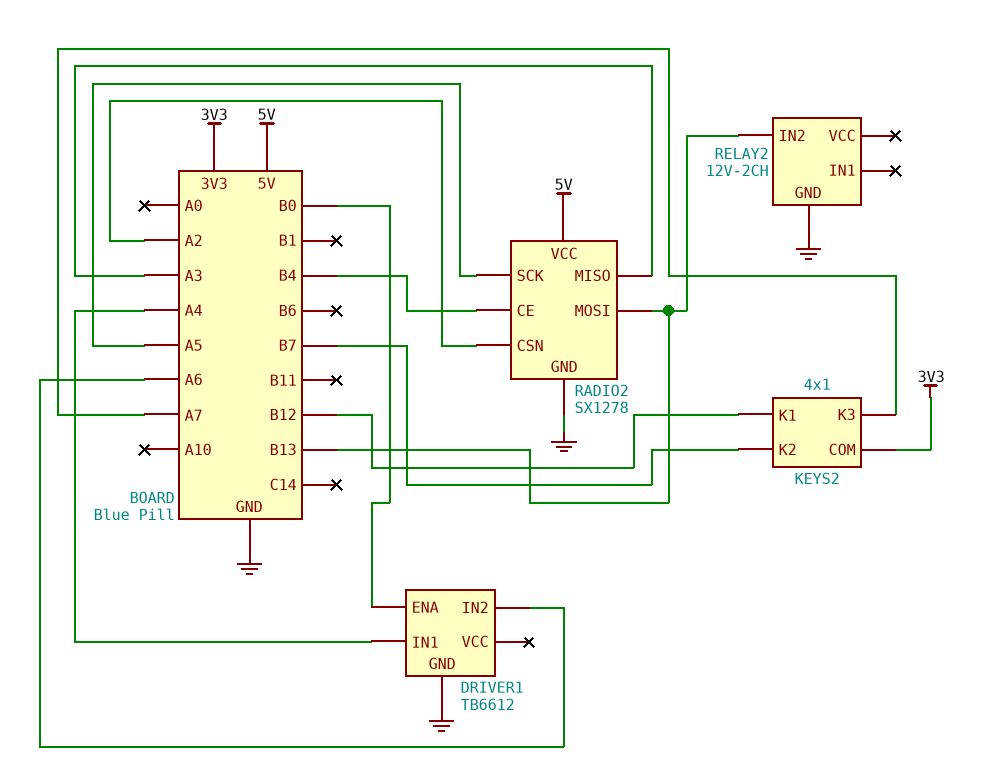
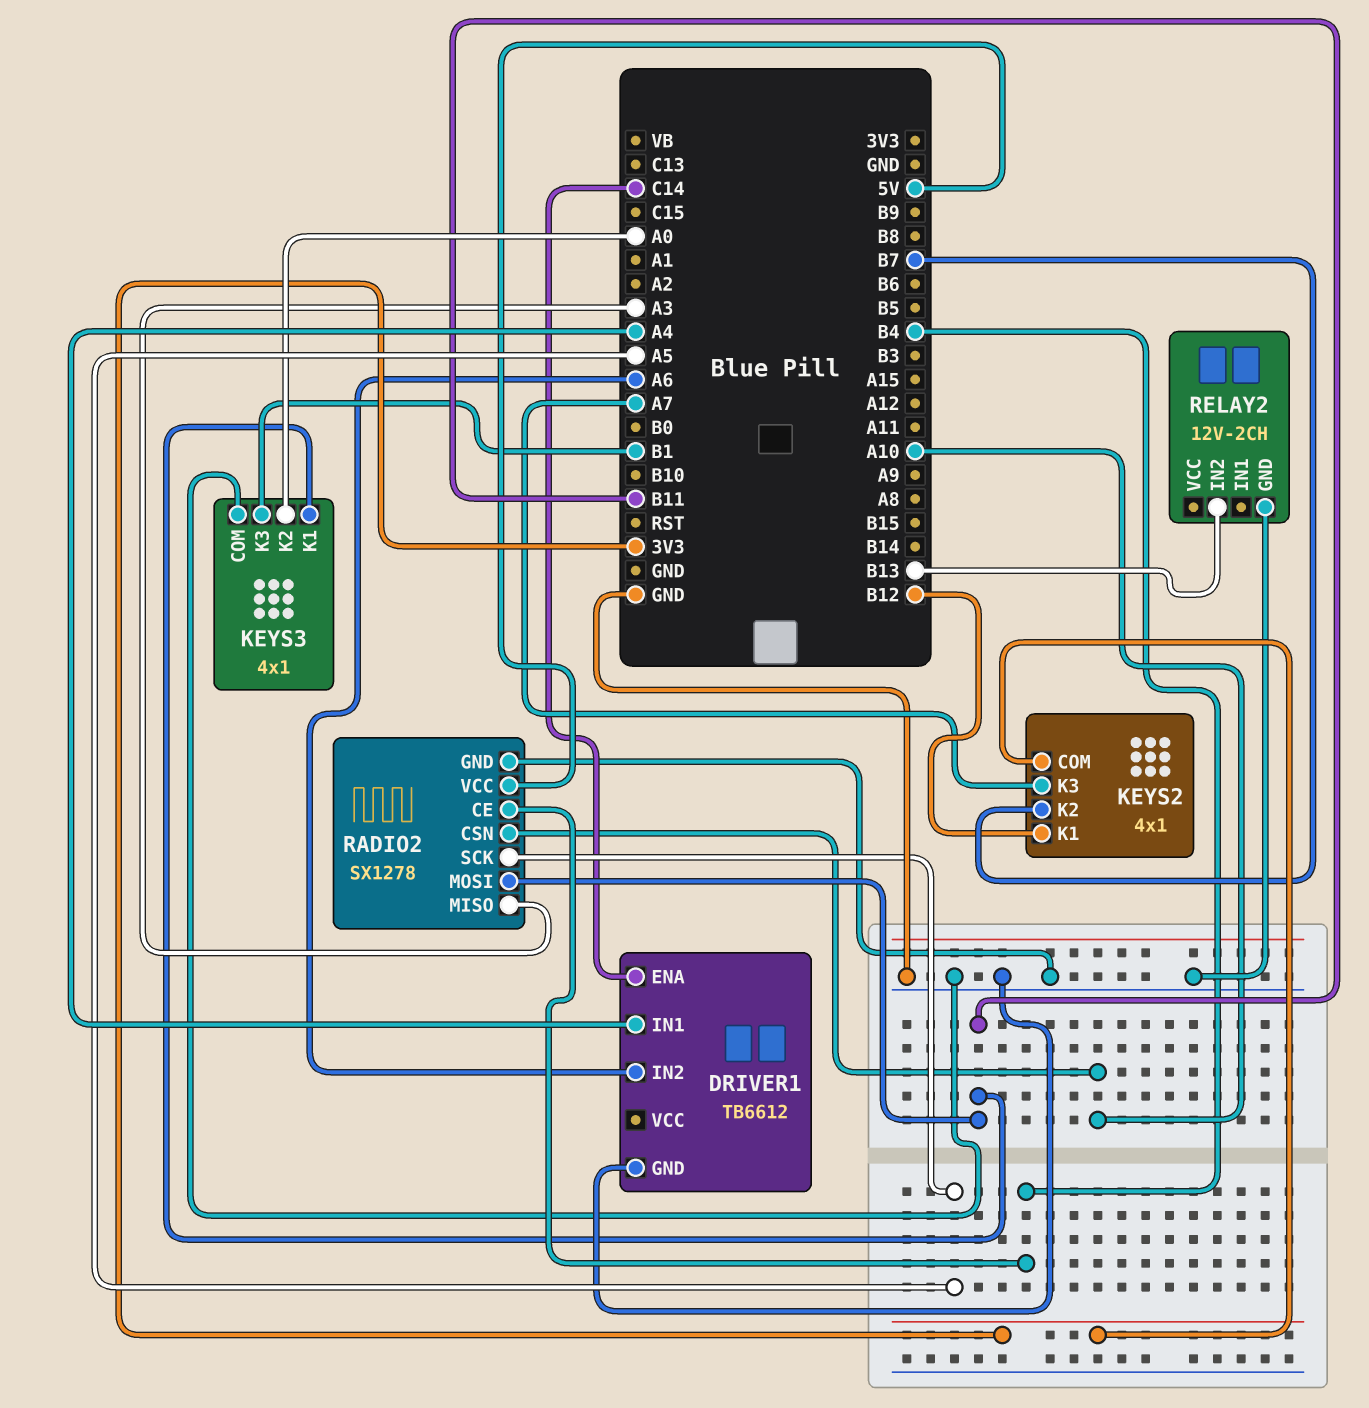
DRIVER1 pin ENA: B0 -> C14
KEYS3: none -> 4x1
KEYS3 pin COM: none -> GND
KEYS3 pin K1: none -> B11
KEYS3 pin K2: none -> A0
KEYS3 pin K3: none -> B1
RADIO2 pin CSN: A2 -> A10
RADIO2 pin MOSI: B13 -> B11

